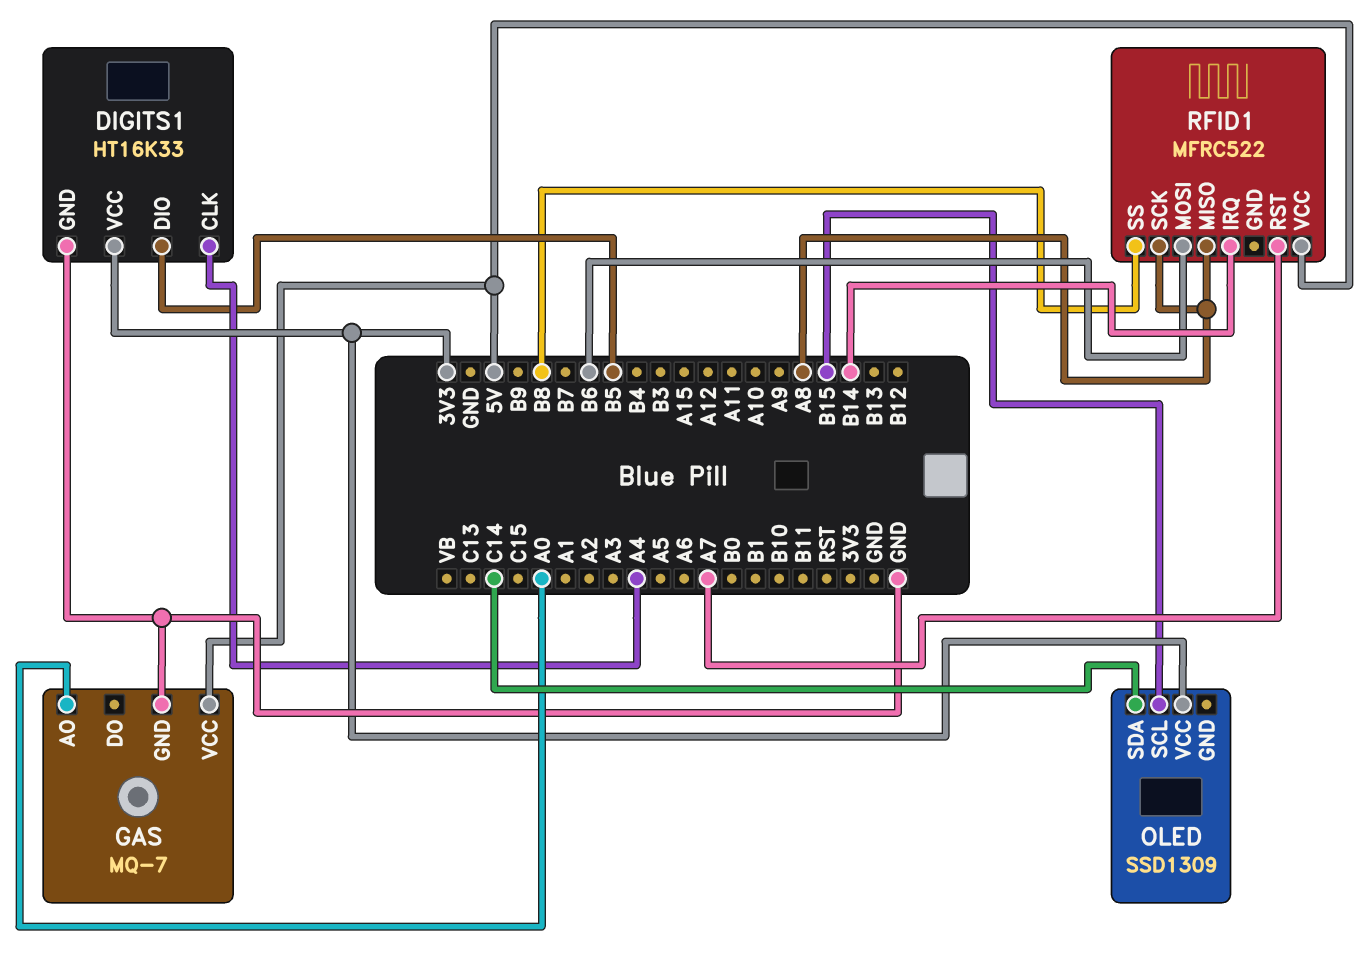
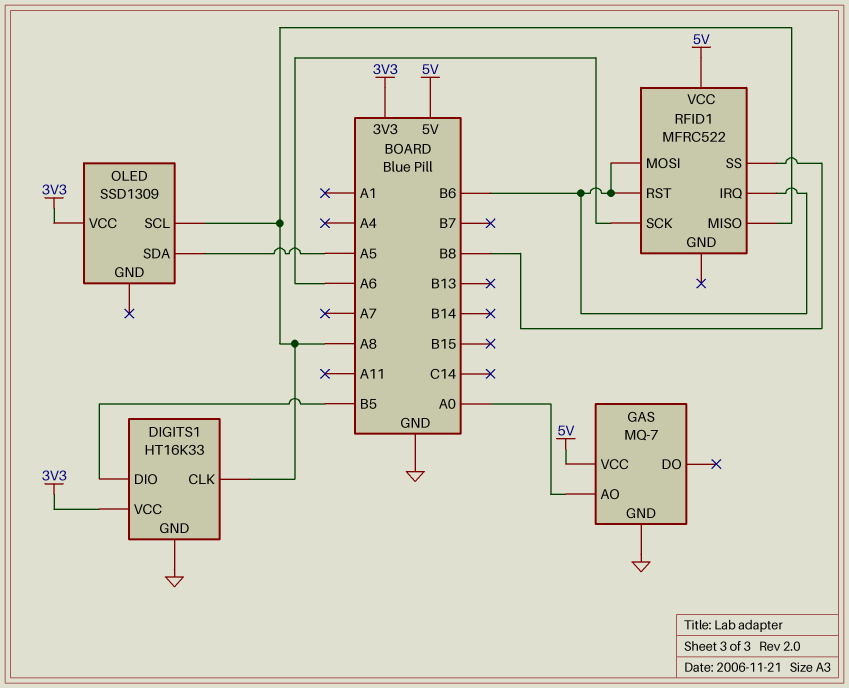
DIGITS1 pin CLK: A4 -> A8
OLED pin SCL: B15 -> A8
OLED pin SDA: C14 -> A5
RFID1 pin IRQ: B14 -> B6
RFID1 pin RST: A7 -> B6
RFID1 pin SCK: A8 -> A6

